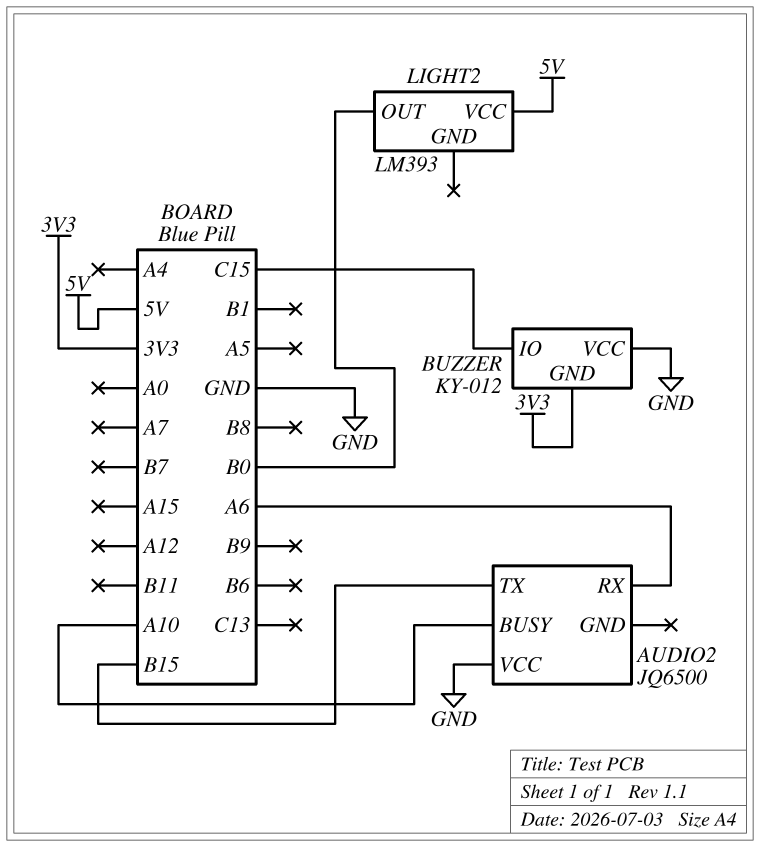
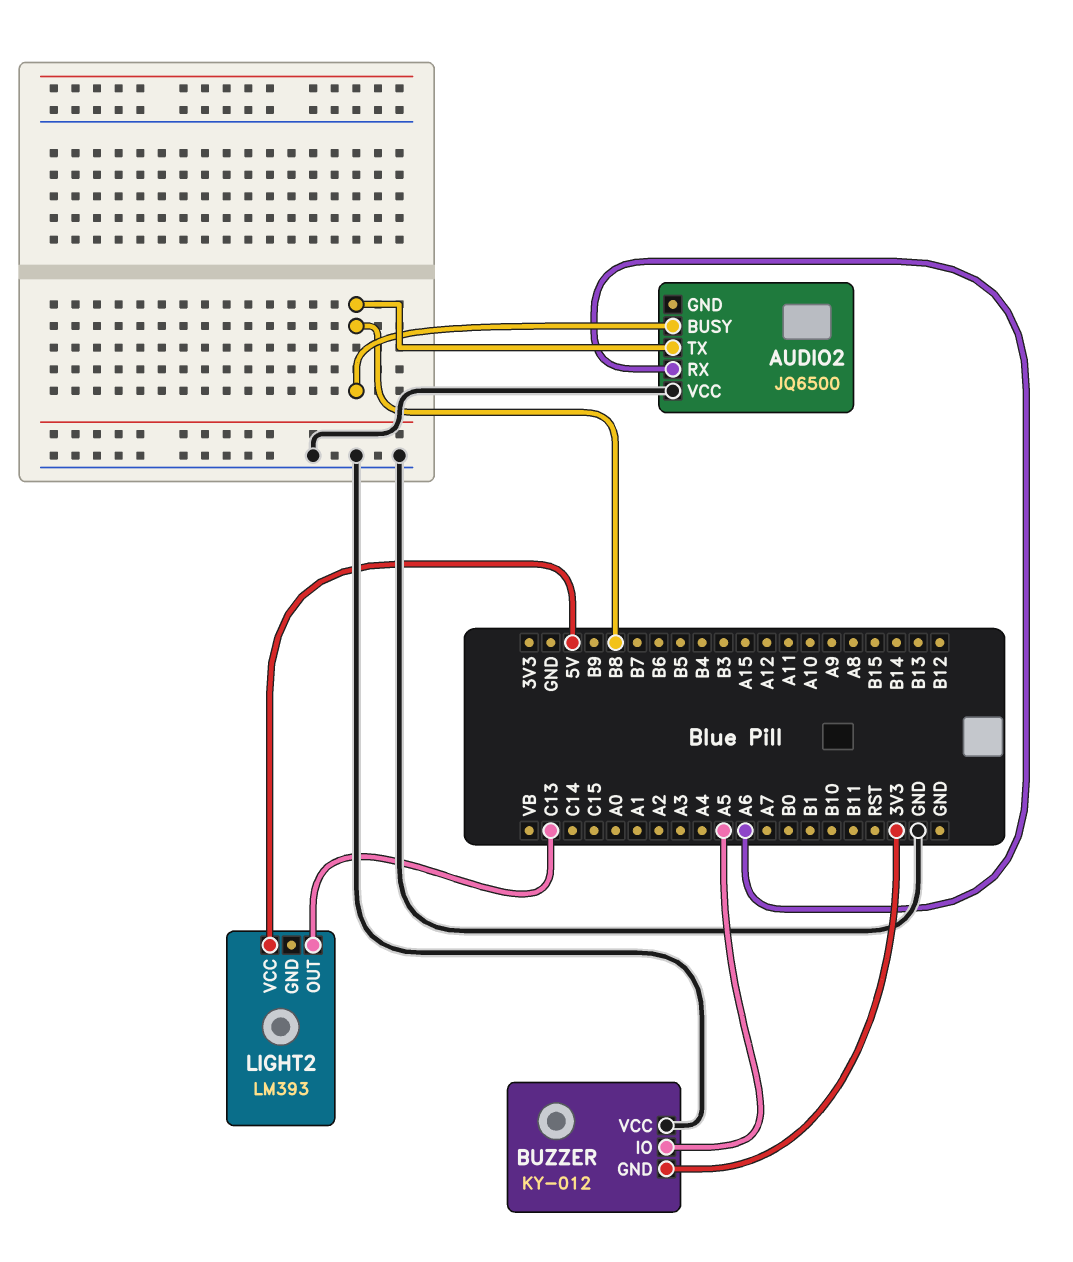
AUDIO2 pin BUSY: A10 -> B8
AUDIO2 pin TX: B15 -> B8
BUZZER pin IO: C15 -> A5
LIGHT2 pin OUT: B0 -> C13

